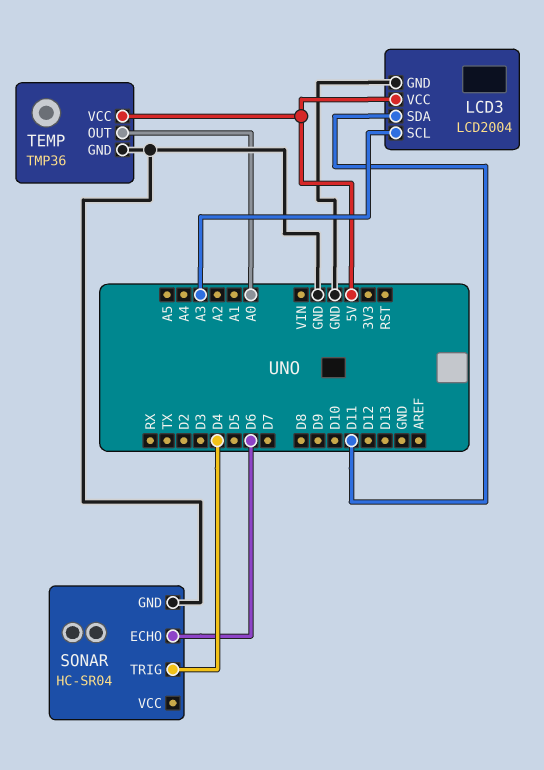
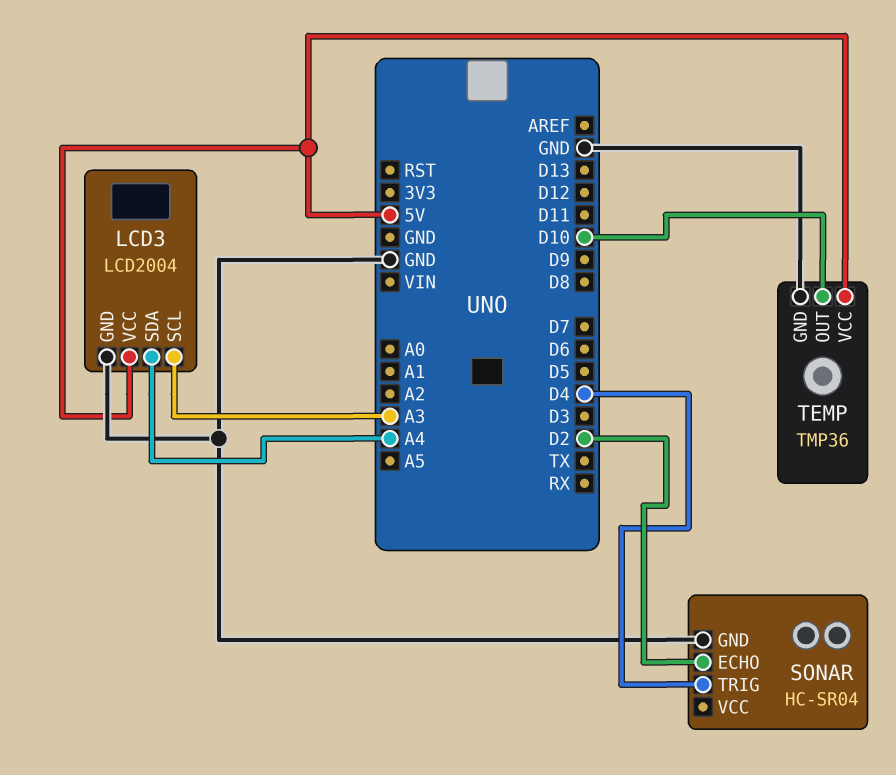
LCD3 pin SDA: D11 -> A4
SONAR pin ECHO: D6 -> D2
TEMP pin OUT: A0 -> D10

